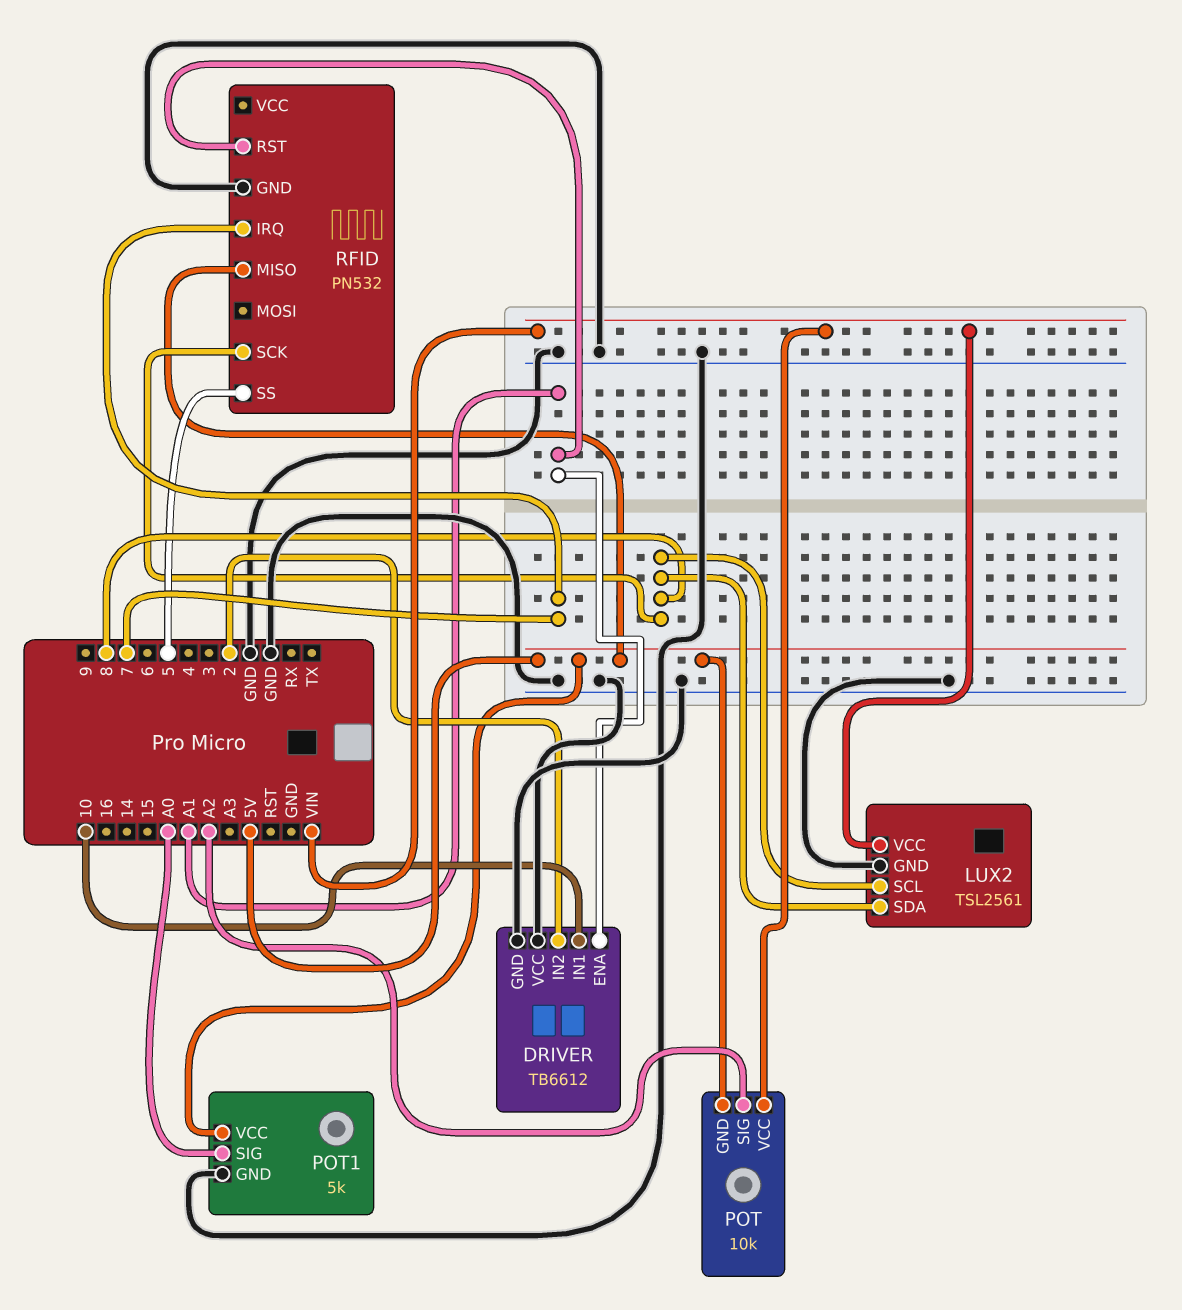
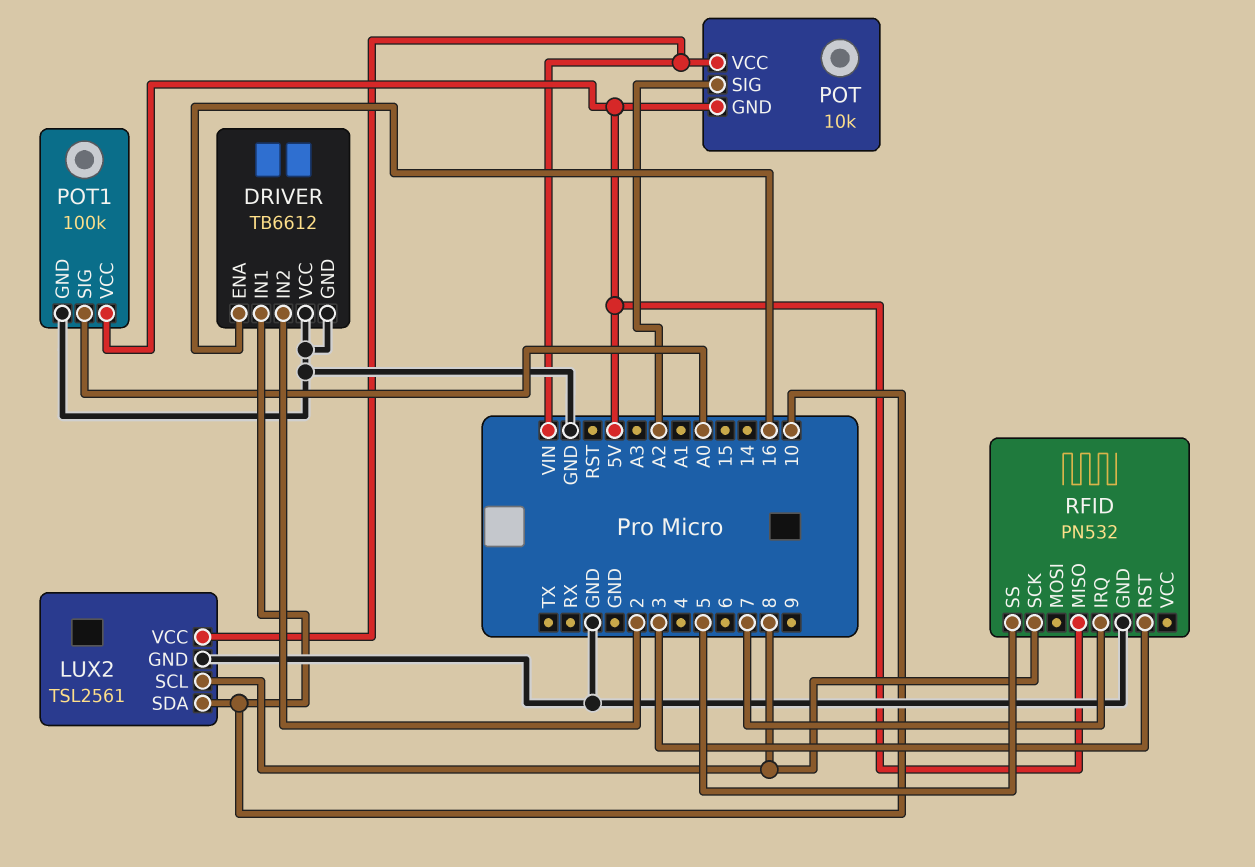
DRIVER pin ENA: A1 -> 16
LUX2 pin SDA: 8 -> 10
POT1: 5k -> 100k
RFID pin RST: A1 -> 3

